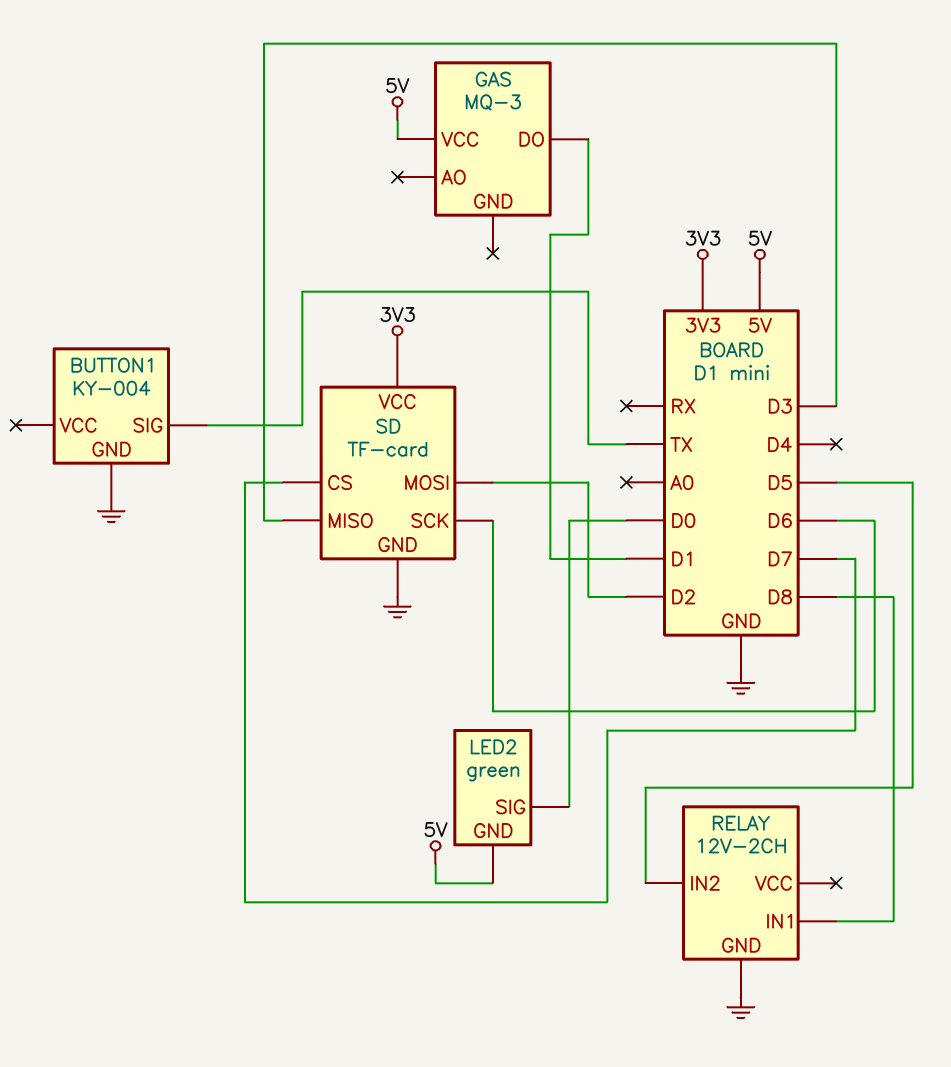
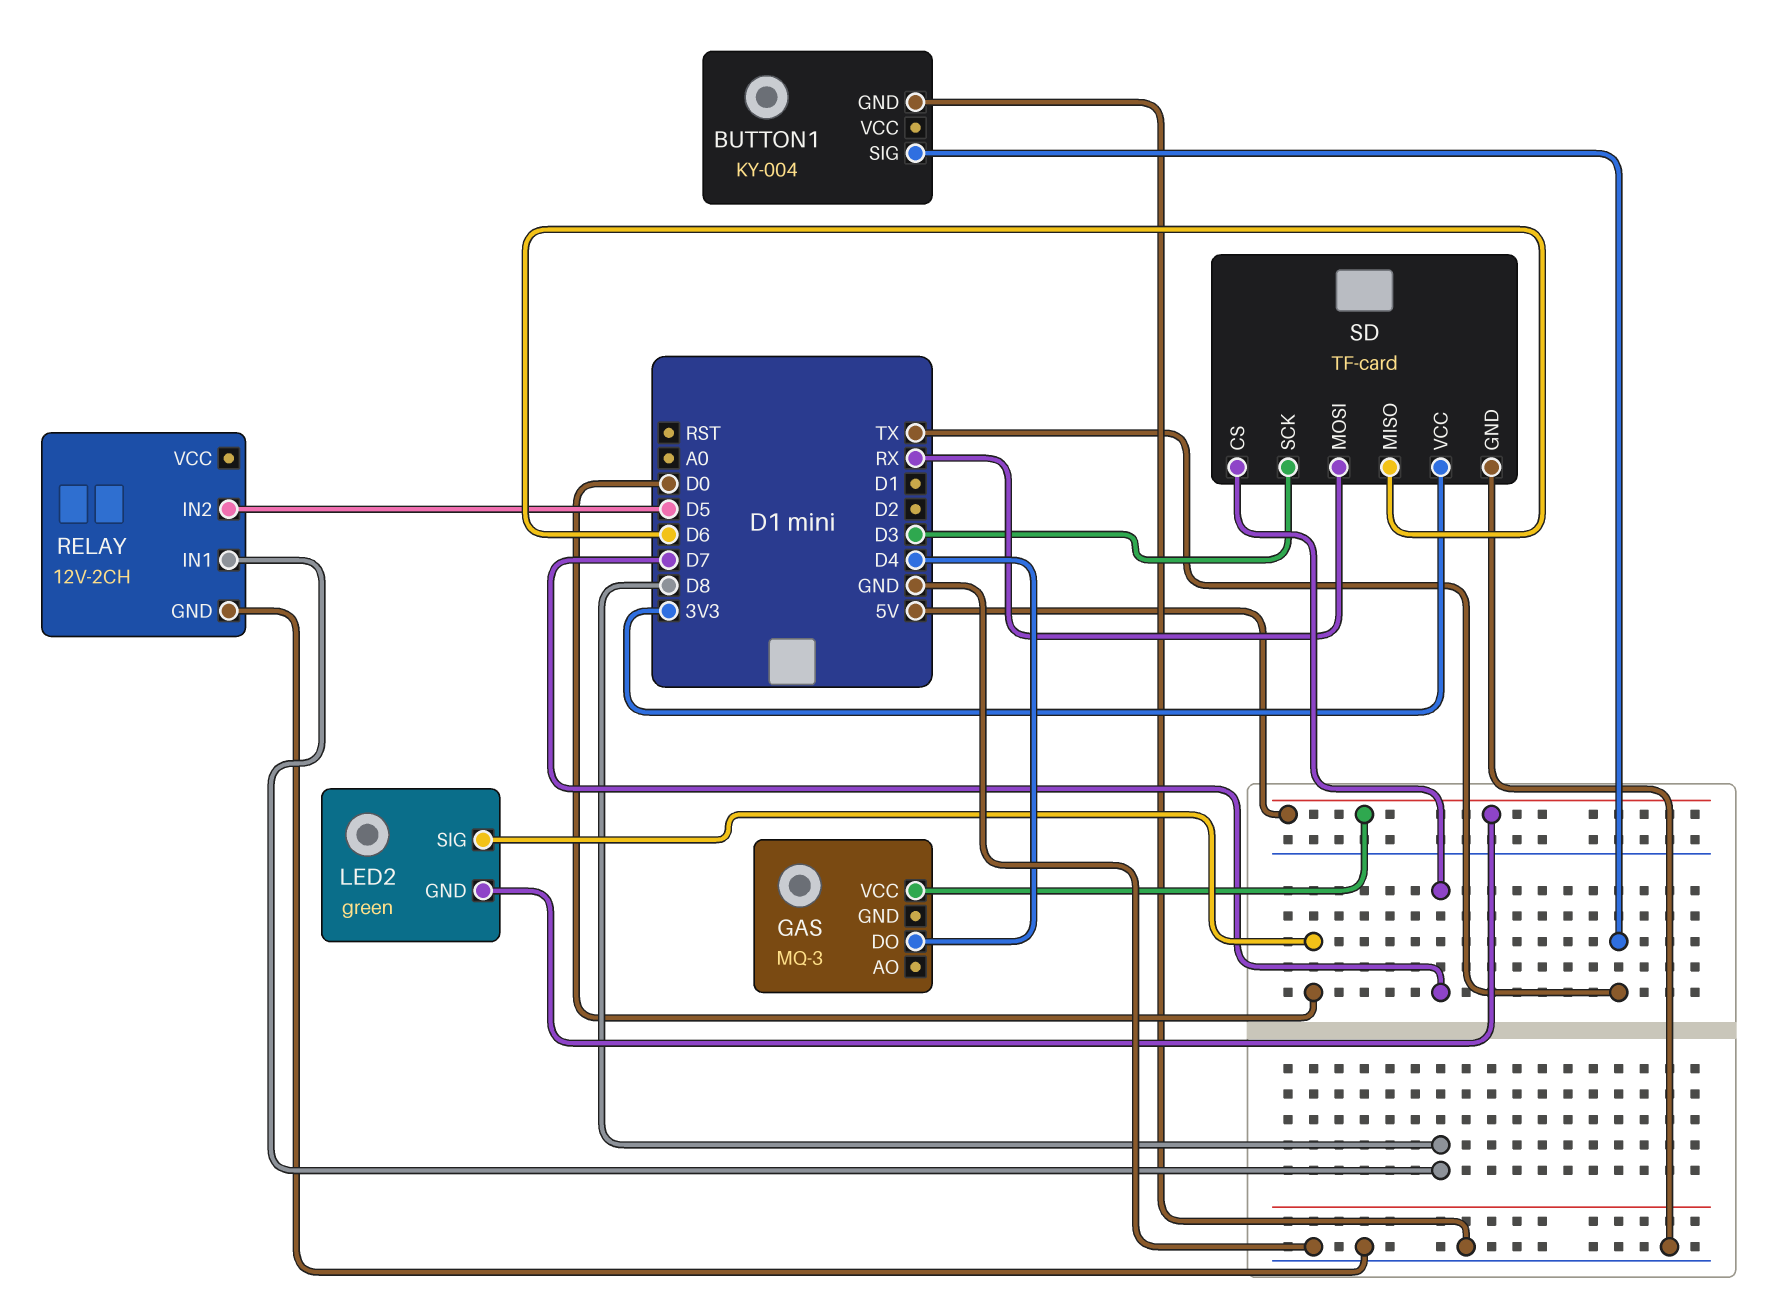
GAS pin DO: D1 -> D4
SD pin MISO: D3 -> D6
SD pin MOSI: D2 -> RX
SD pin SCK: D6 -> D3

